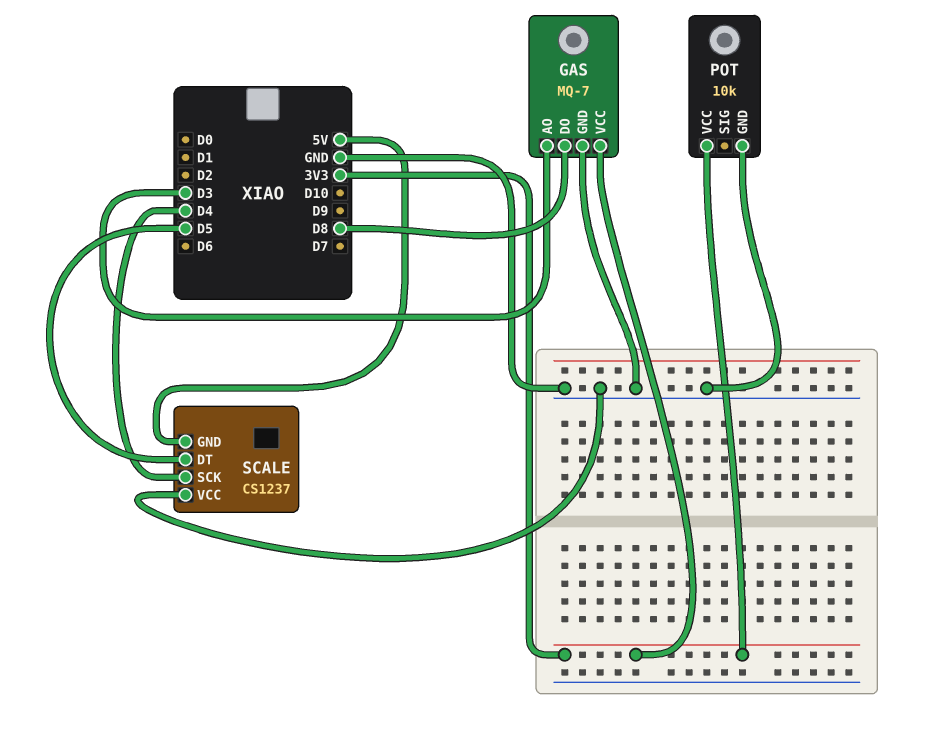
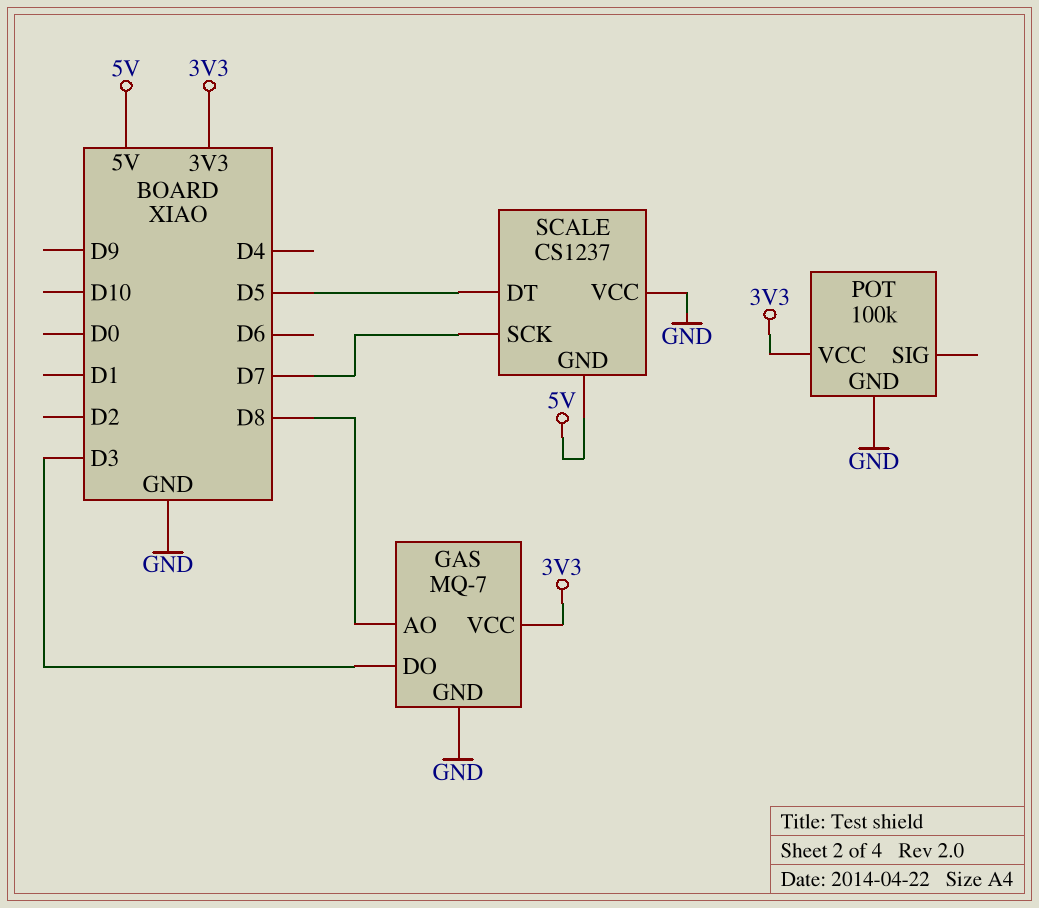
GAS pin AO: D3 -> D8
GAS pin DO: D8 -> D3
POT: 10k -> 100k
SCALE pin SCK: D4 -> D7

